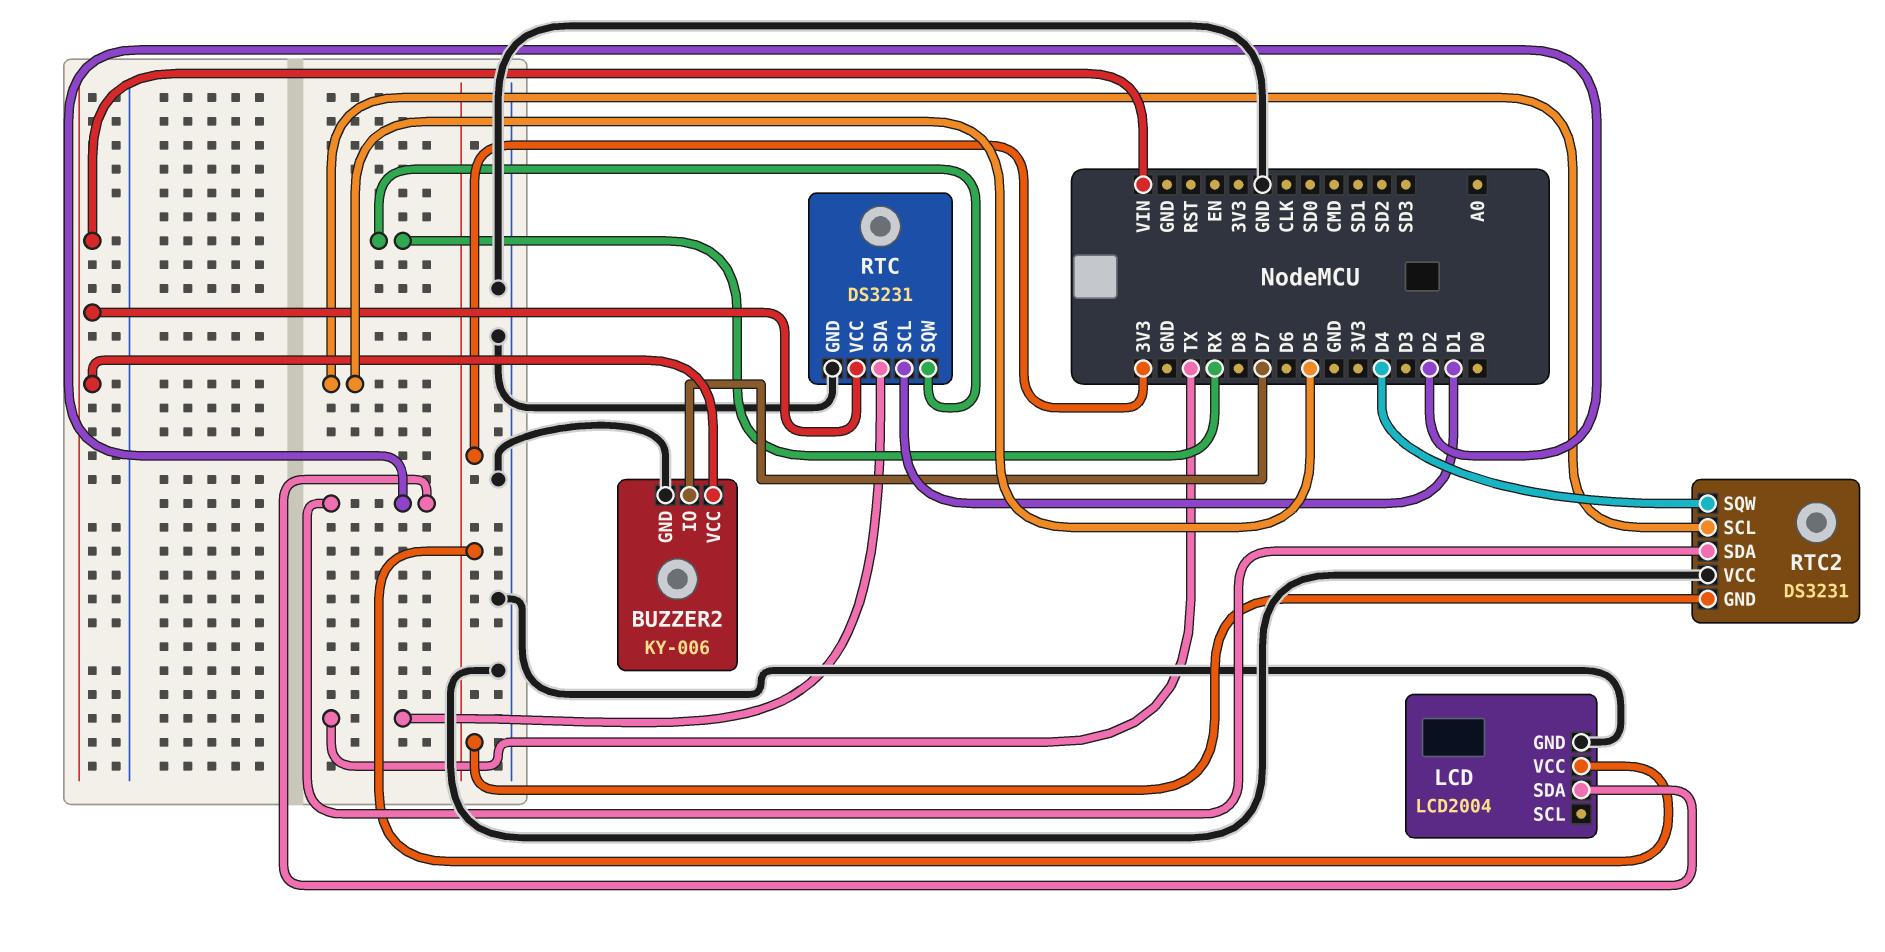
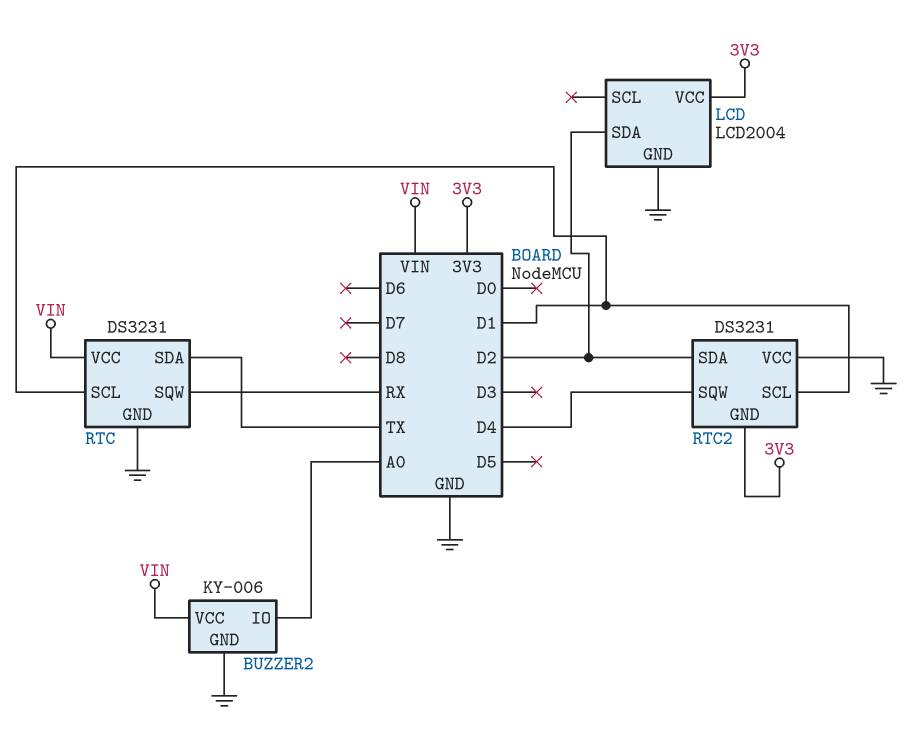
BUZZER2 pin IO: D7 -> A0
RTC2 pin SCL: D5 -> D1

